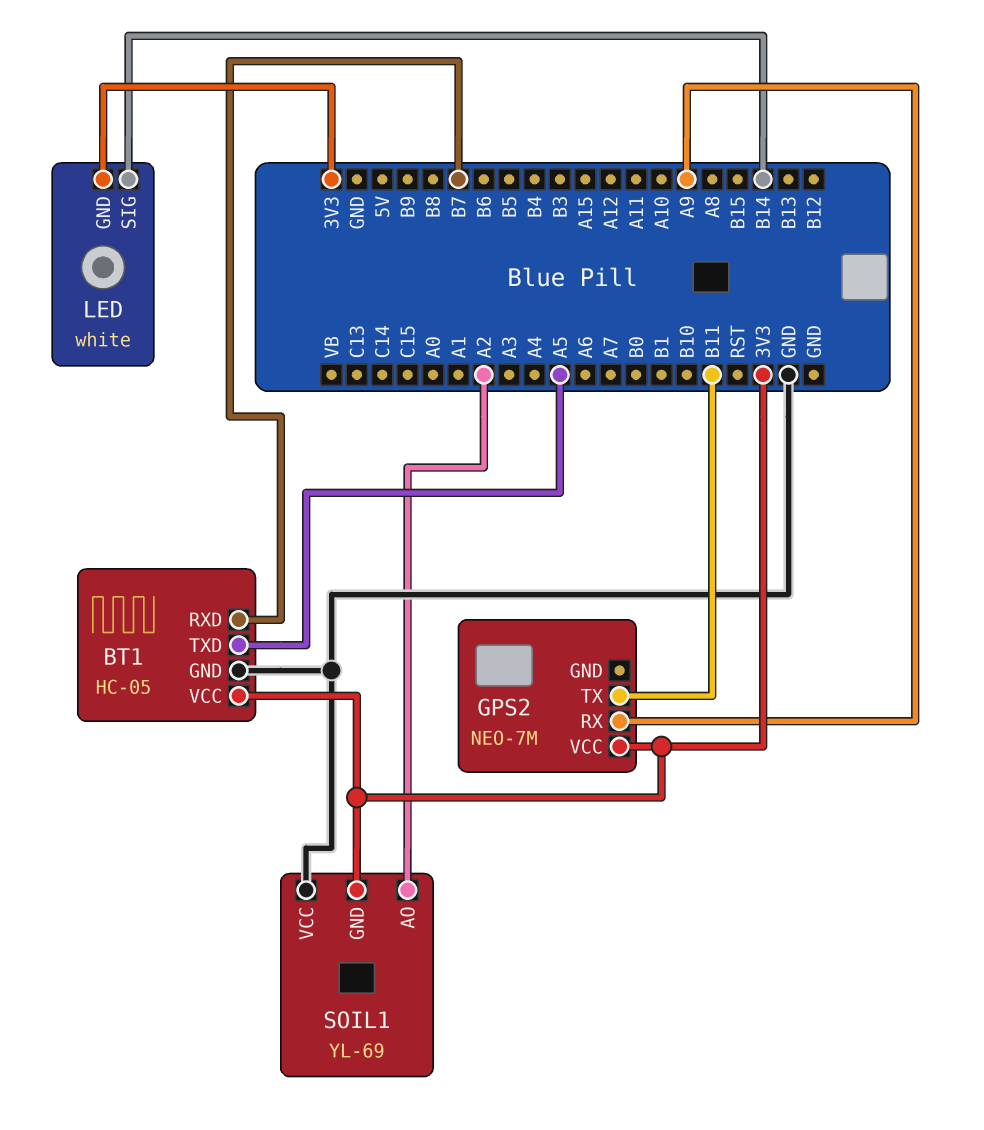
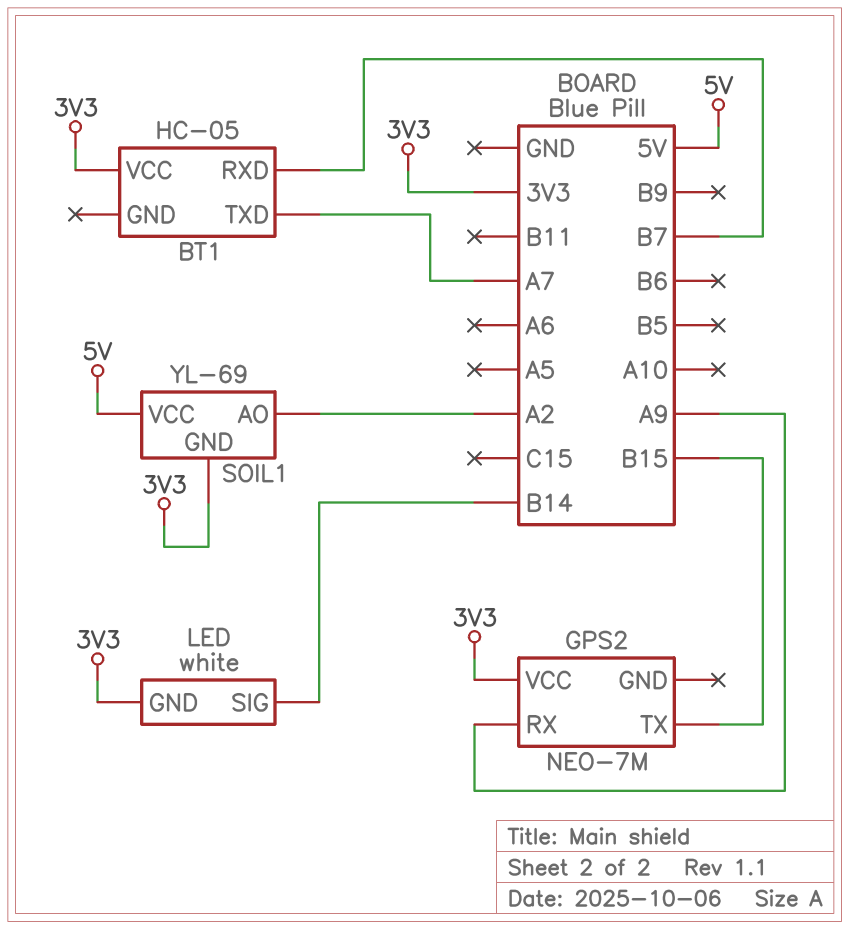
BT1 pin GND: GND -> none
BT1 pin TXD: A5 -> A7
GPS2 pin TX: B11 -> B15
SOIL1 pin VCC: GND -> 5V

